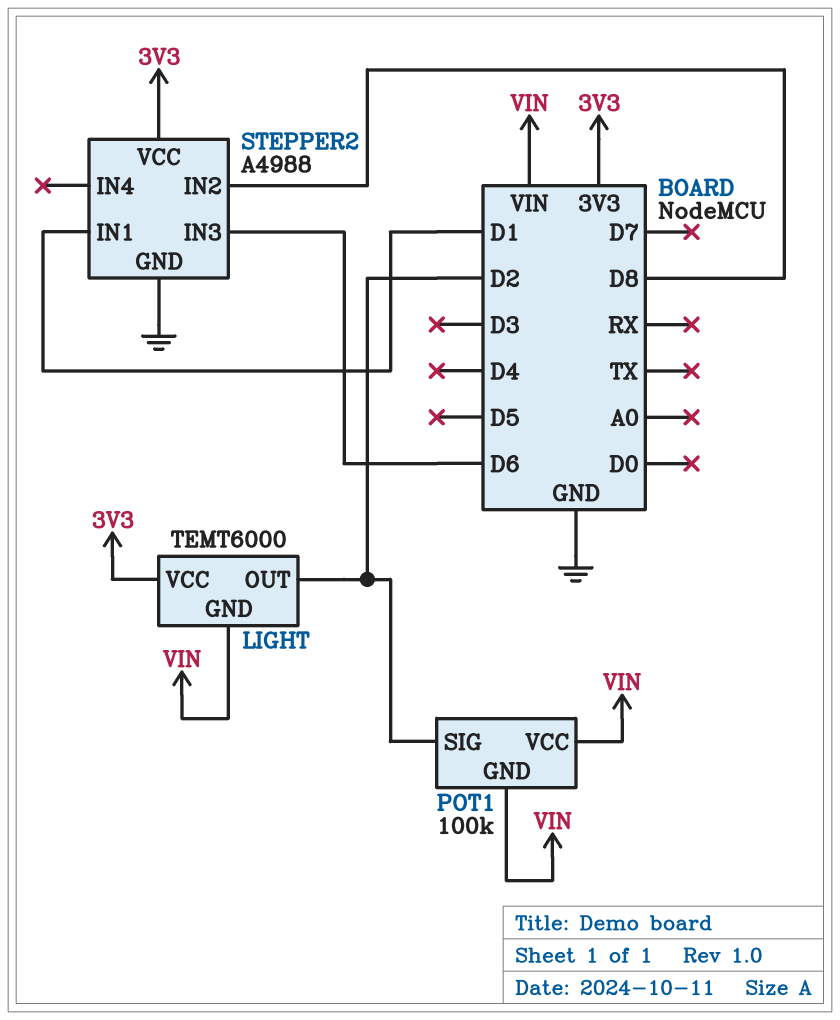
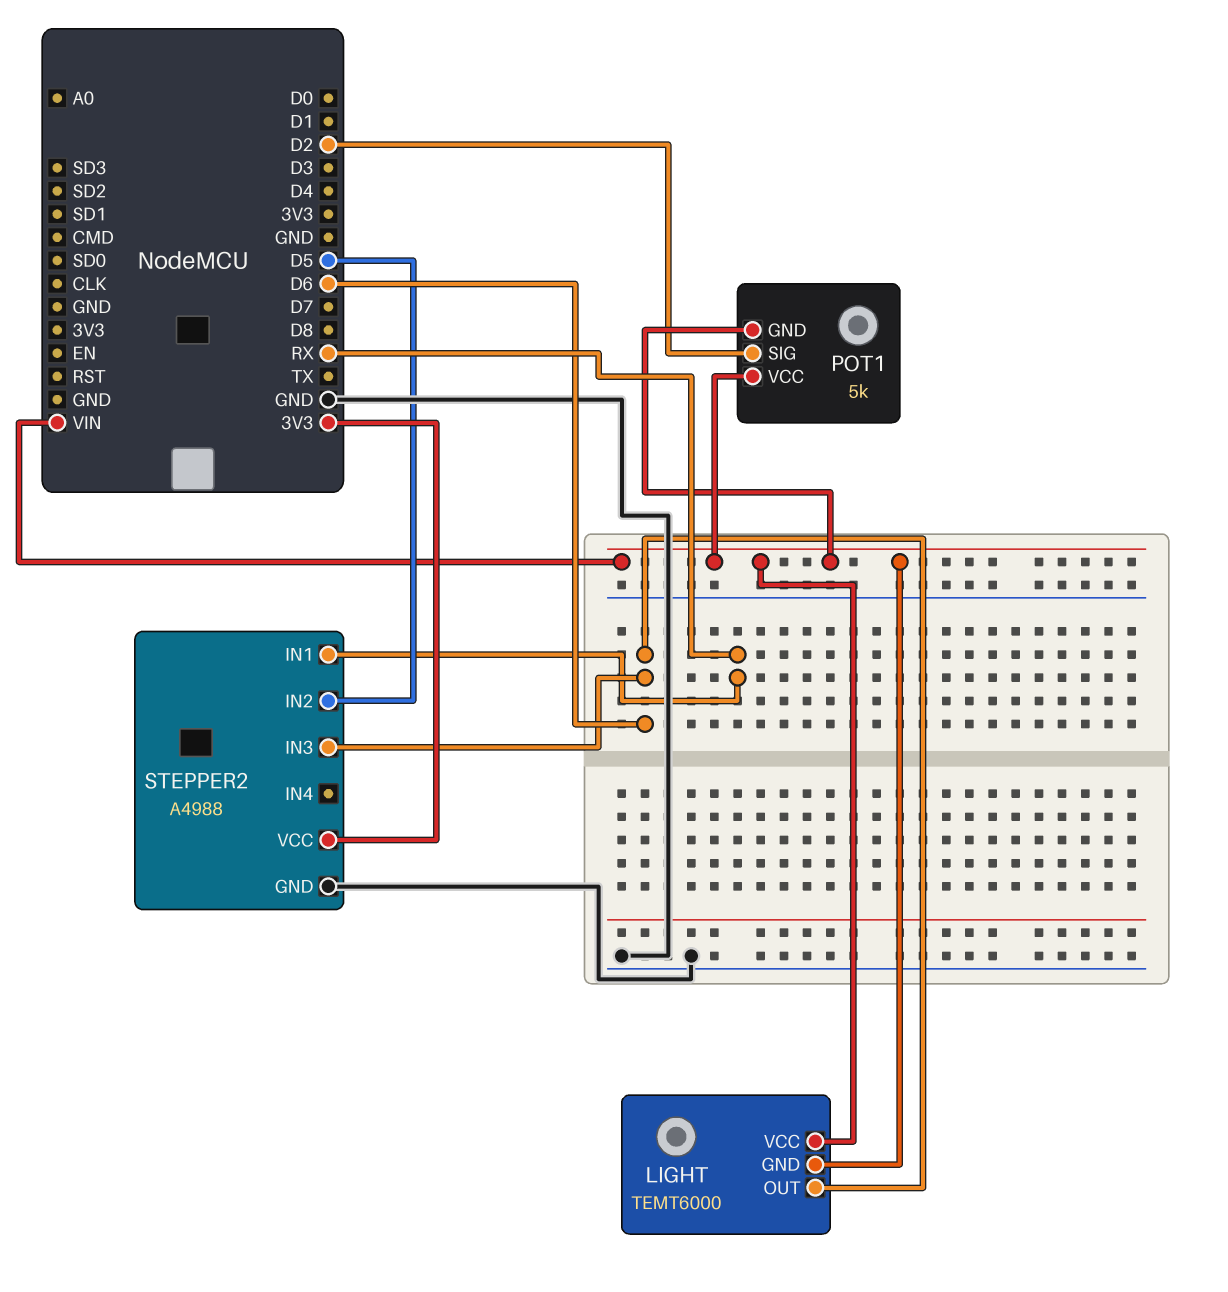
LIGHT pin OUT: D2 -> D6
LIGHT pin VCC: 3V3 -> VIN
POT1: 100k -> 5k
STEPPER2 pin IN1: D1 -> RX
STEPPER2 pin IN2: D8 -> D5

